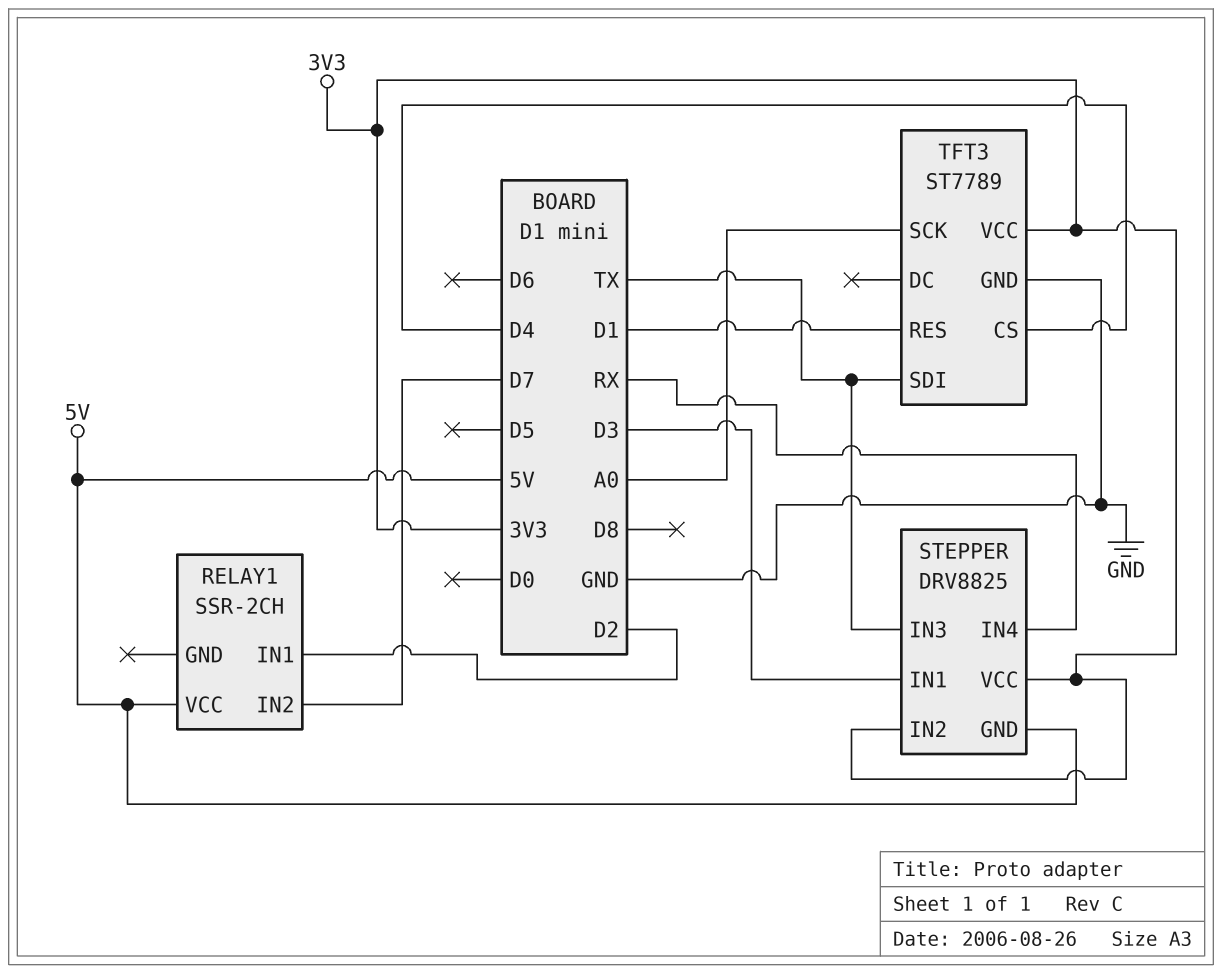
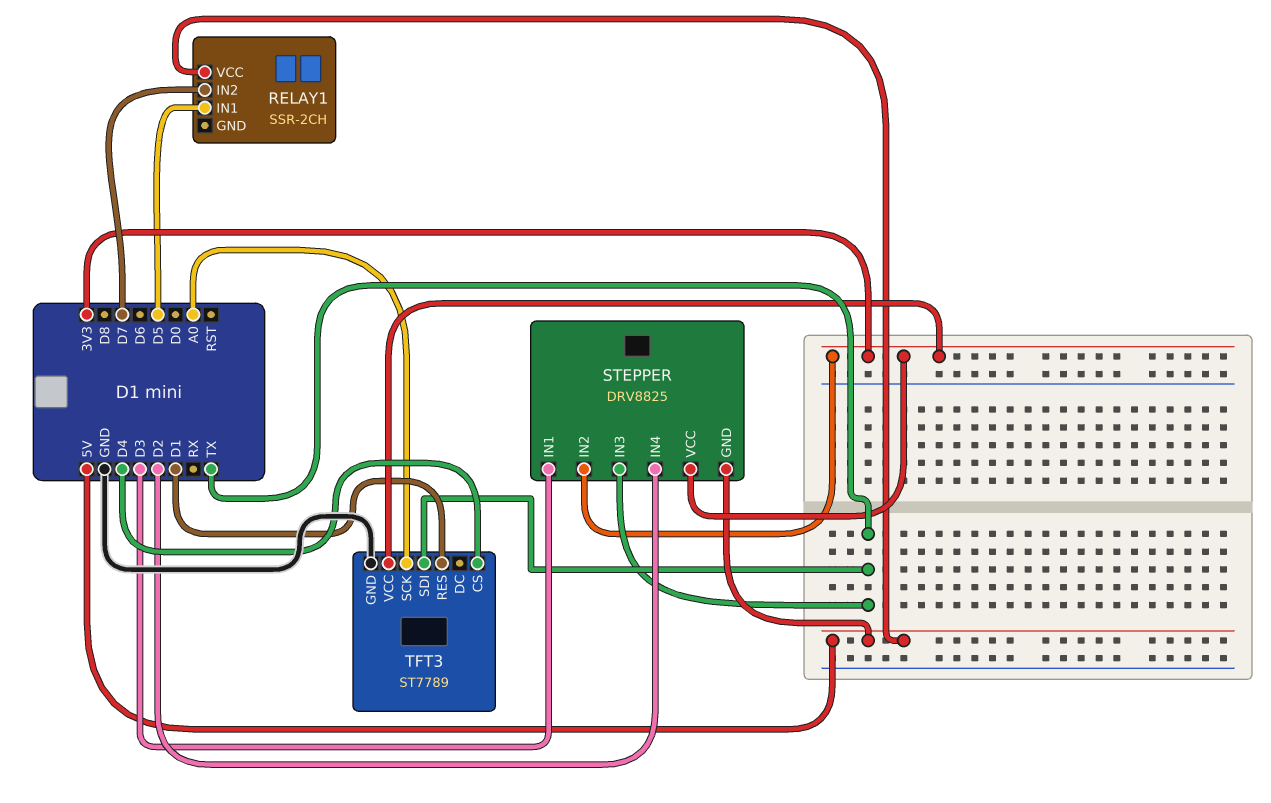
RELAY1 pin IN1: D2 -> D5
STEPPER pin IN4: RX -> D2

